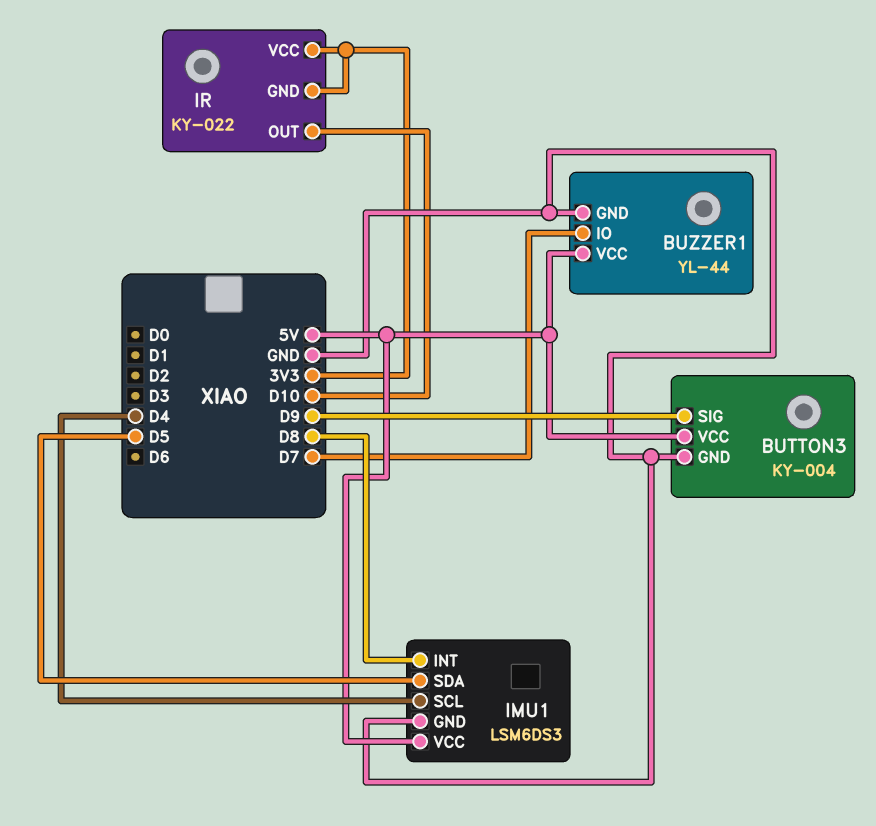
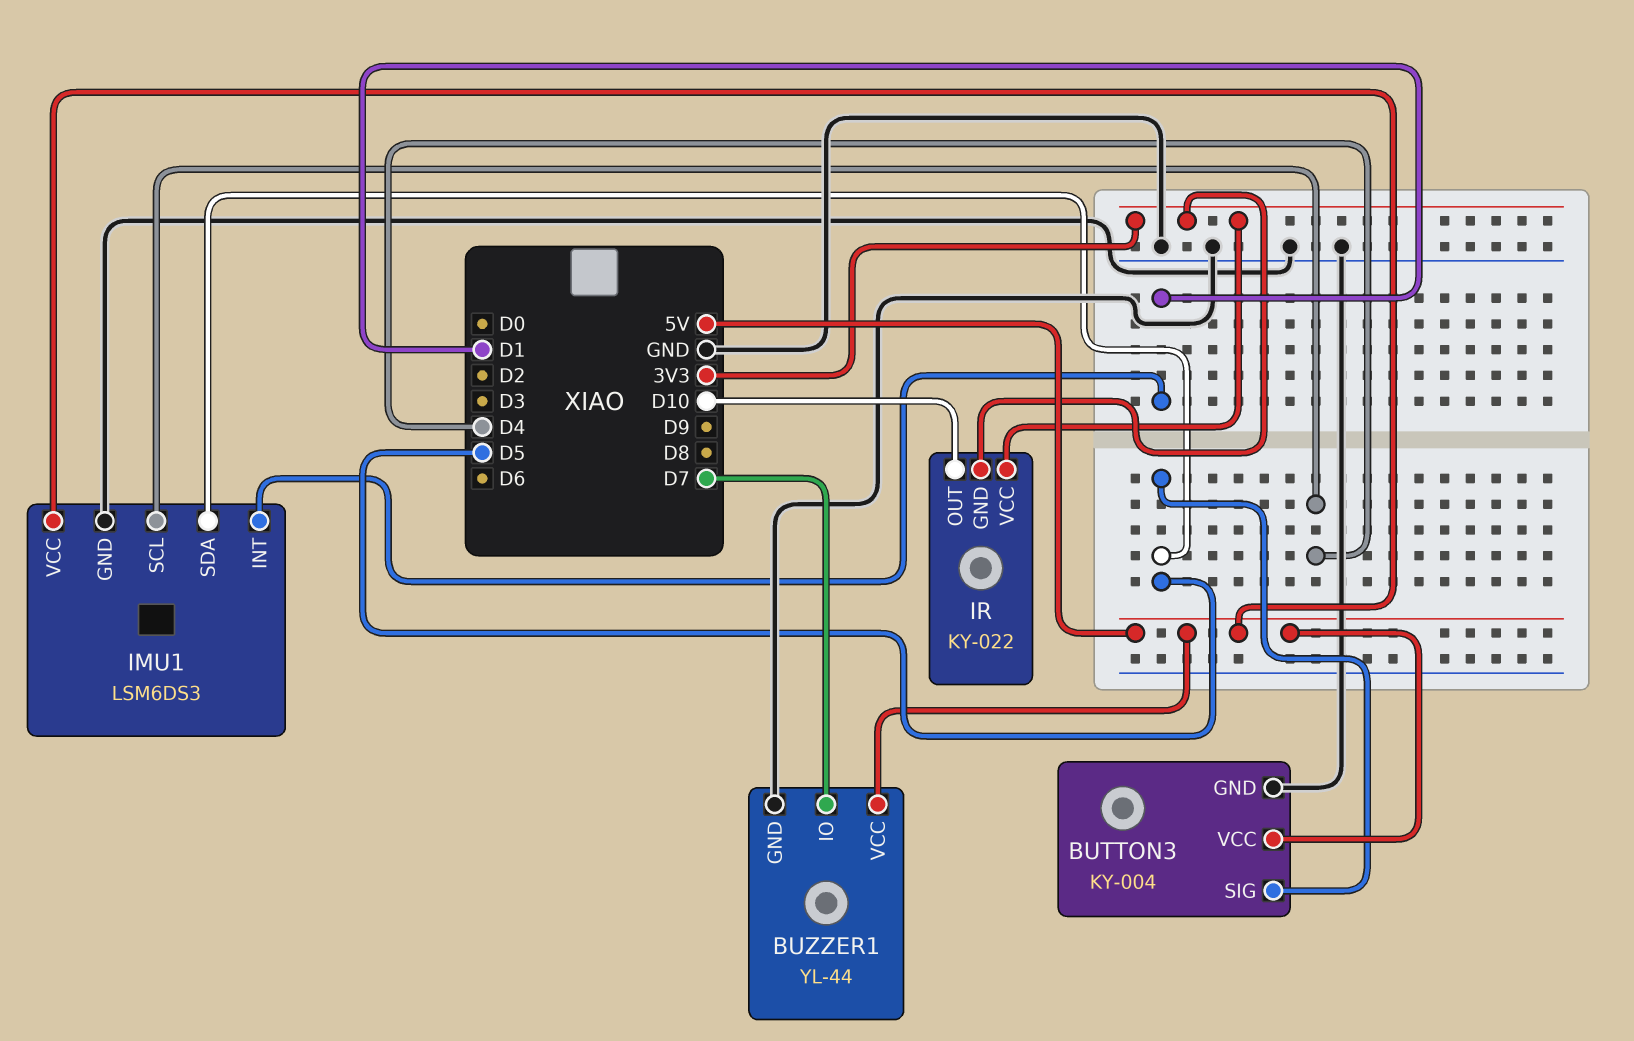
BUTTON3 pin SIG: D9 -> D5
IMU1 pin INT: D8 -> D1

